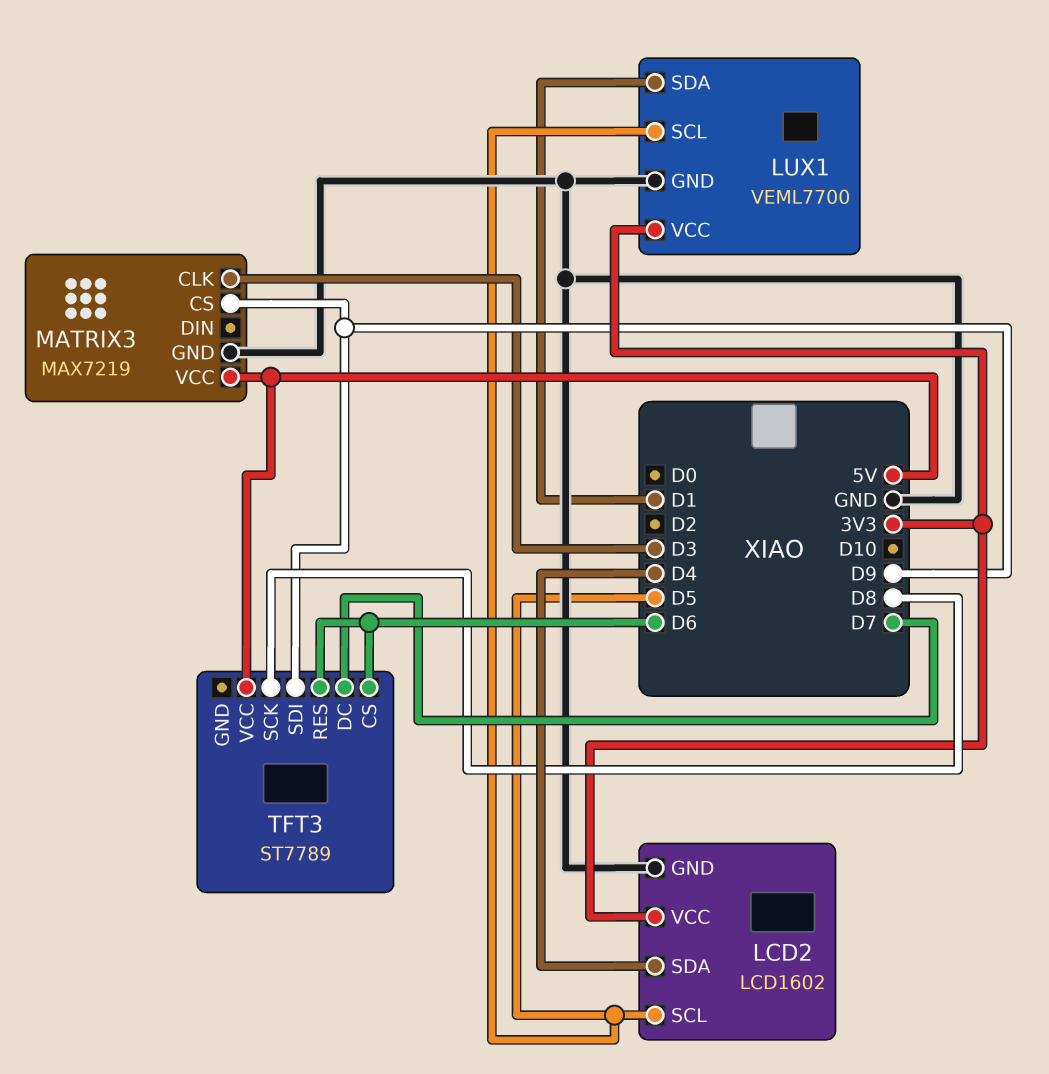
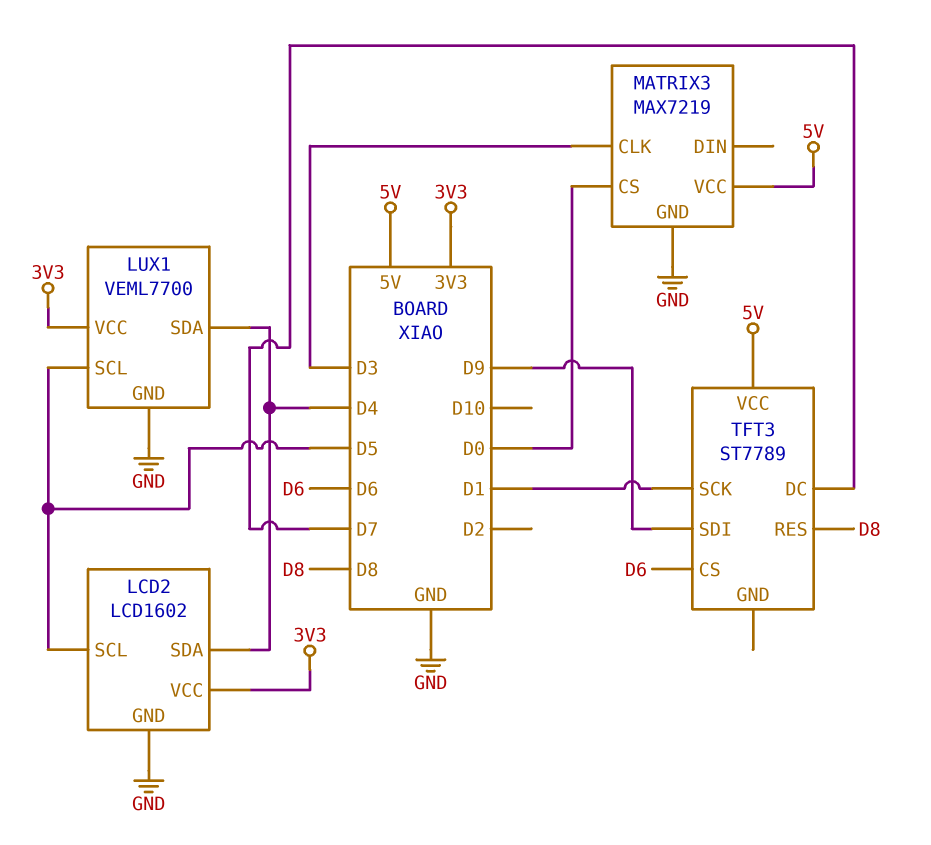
LUX1 pin SDA: D1 -> D4
MATRIX3 pin CS: D9 -> D0
TFT3 pin RES: D6 -> D8
TFT3 pin SCK: D8 -> D1

